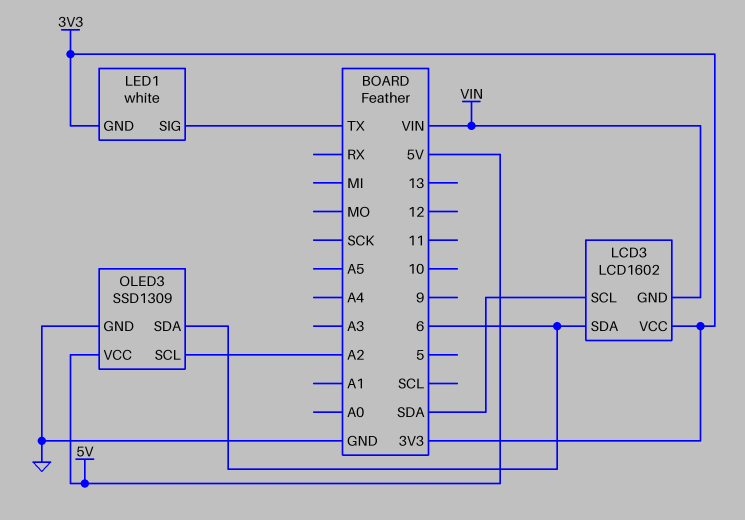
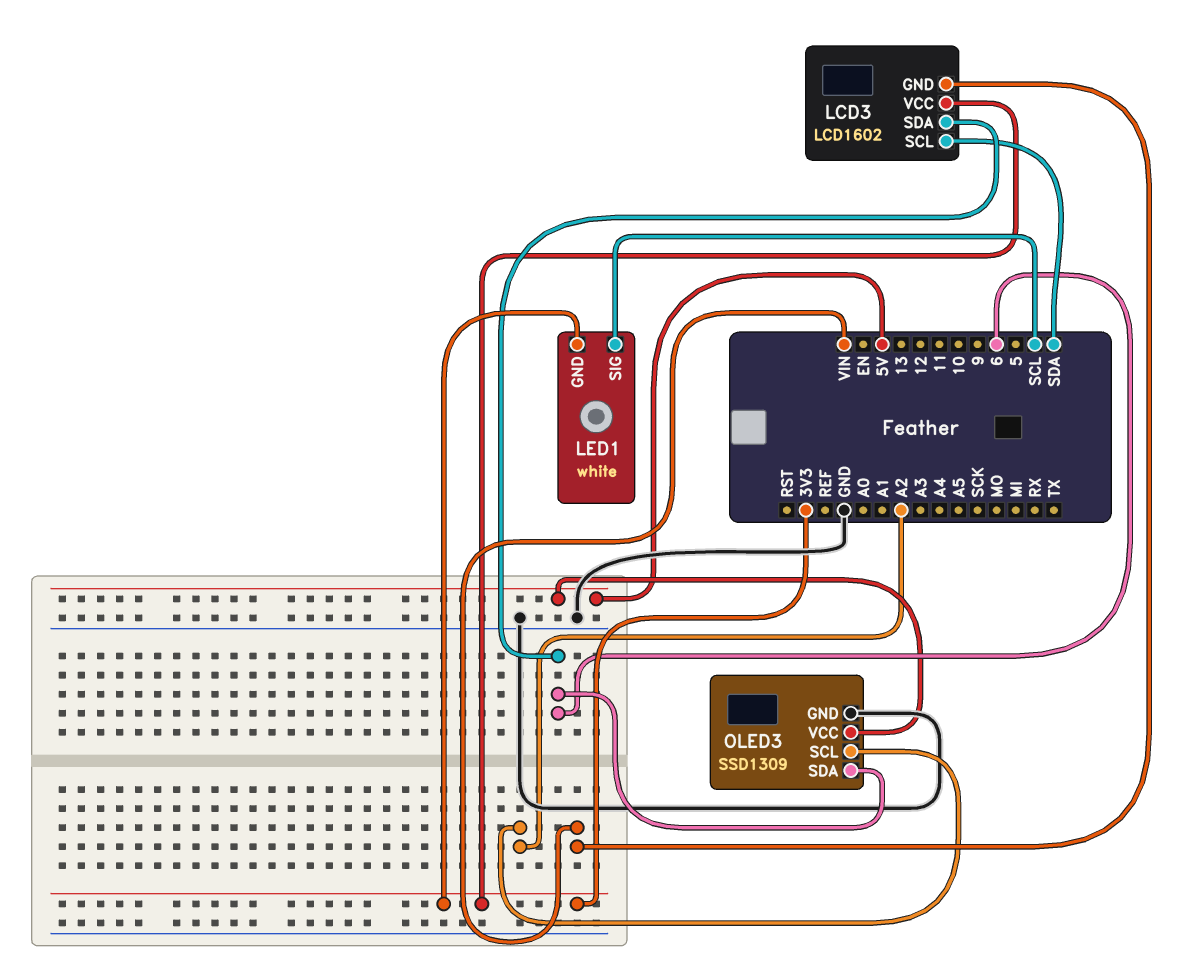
LED1 pin SIG: TX -> SCL

